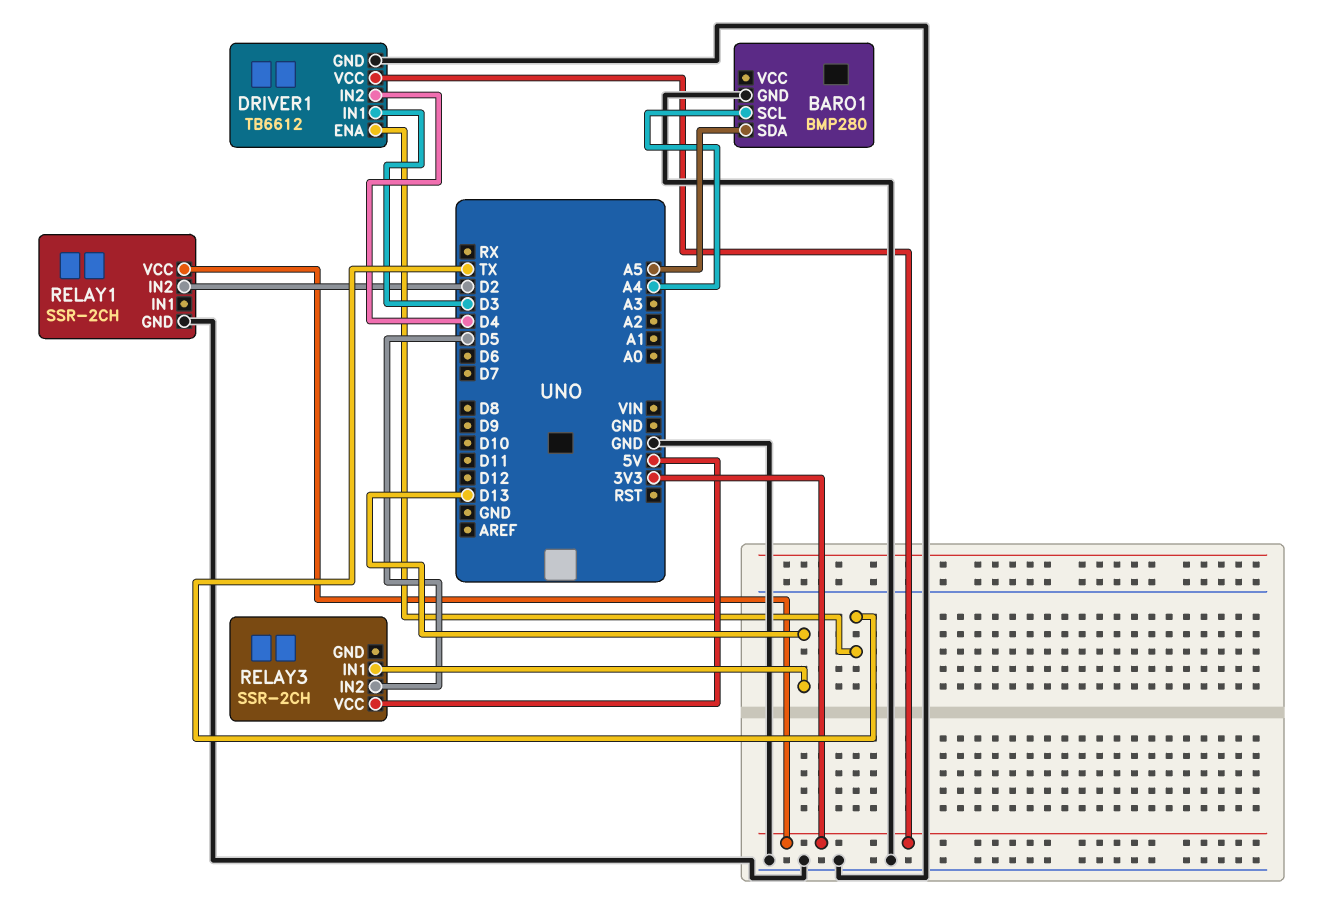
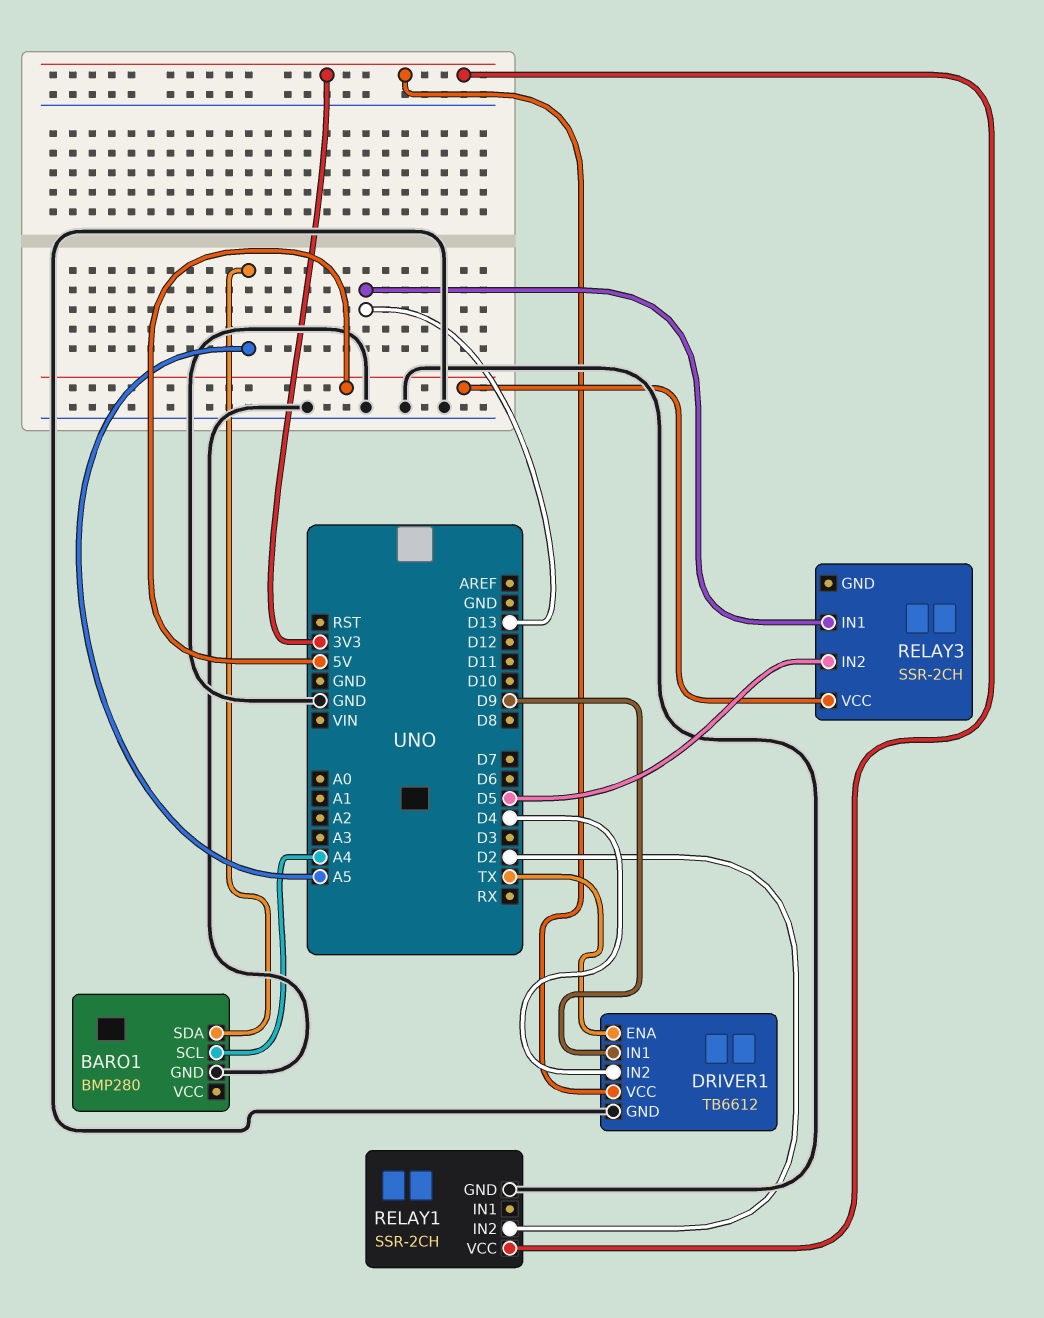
DRIVER1 pin IN1: D3 -> D9

